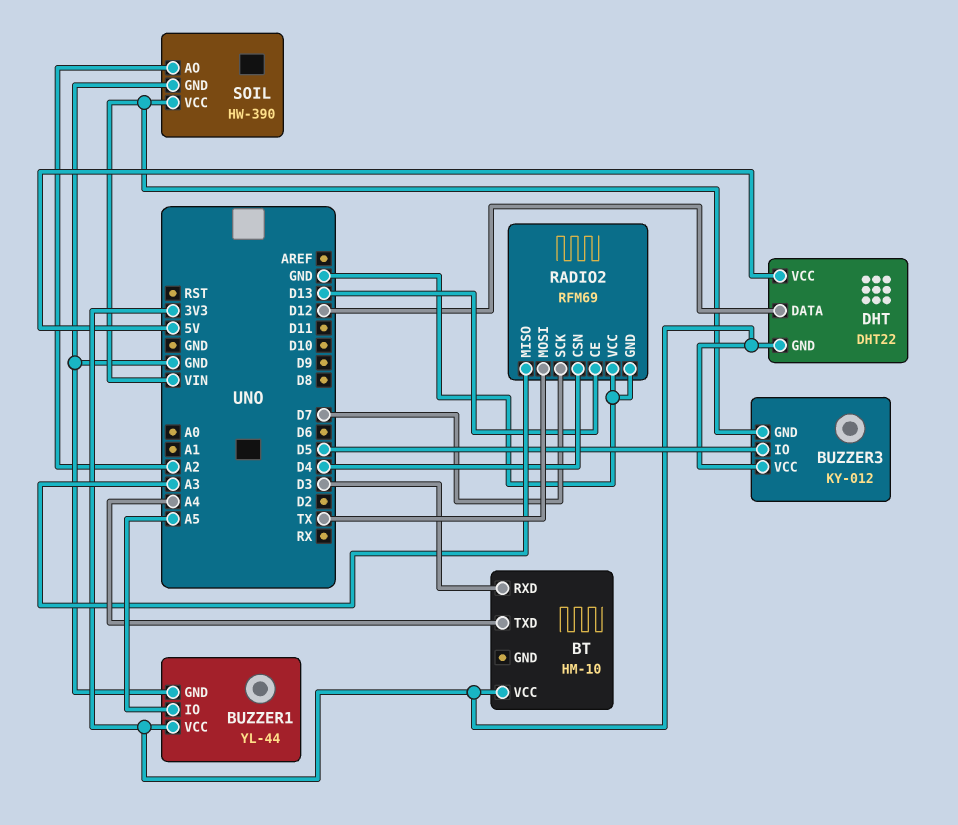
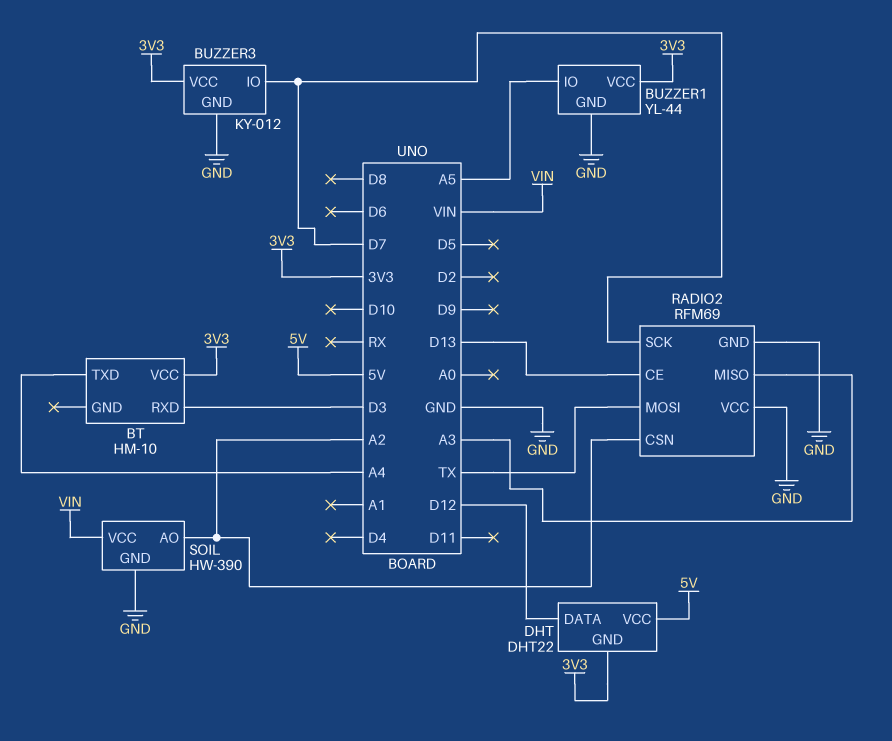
BUZZER3 pin GND: VIN -> GND
BUZZER3 pin IO: D5 -> D7
RADIO2 pin CSN: D4 -> A2

